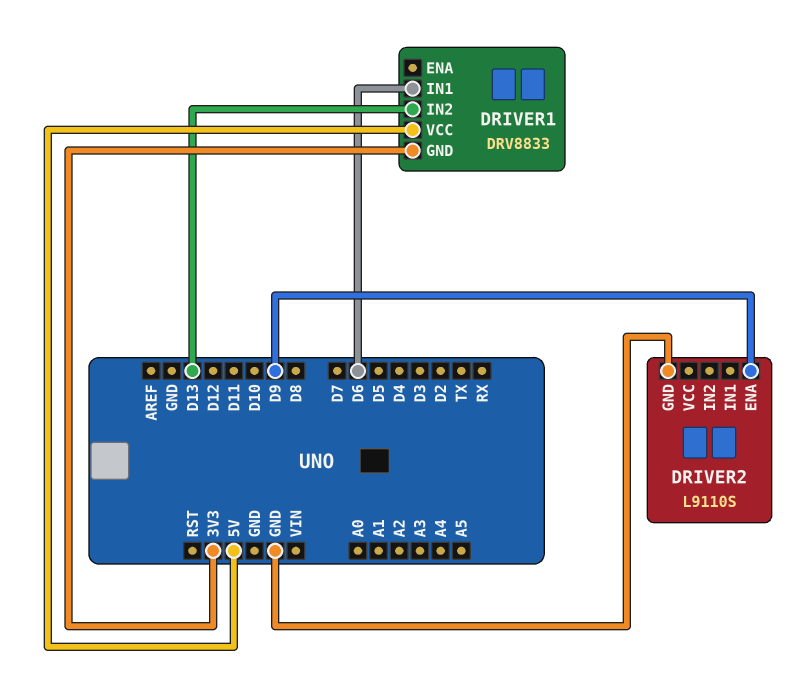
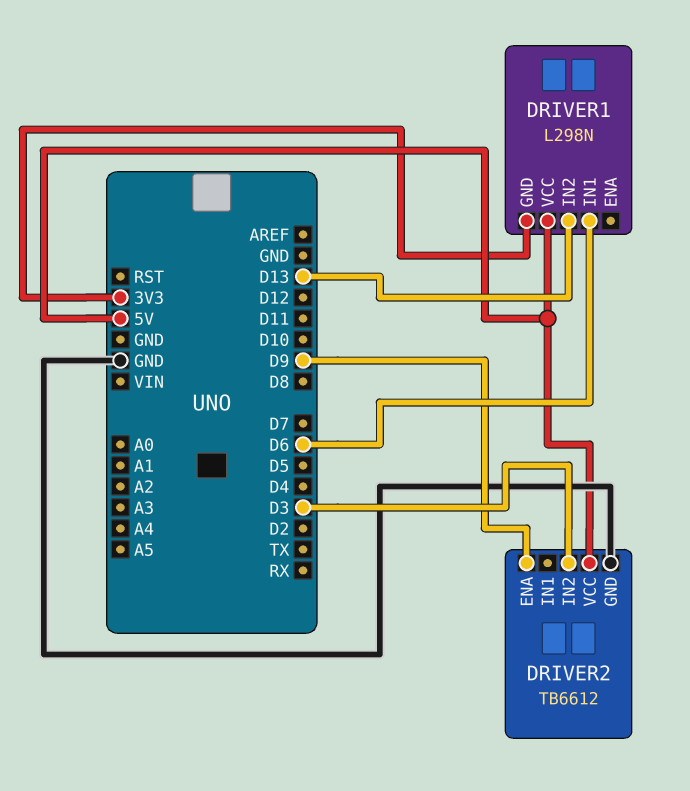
DRIVER1: DRV8833 -> L298N
DRIVER2: L9110S -> TB6612
DRIVER2 pin IN2: none -> D3
DRIVER2 pin VCC: none -> 5V

